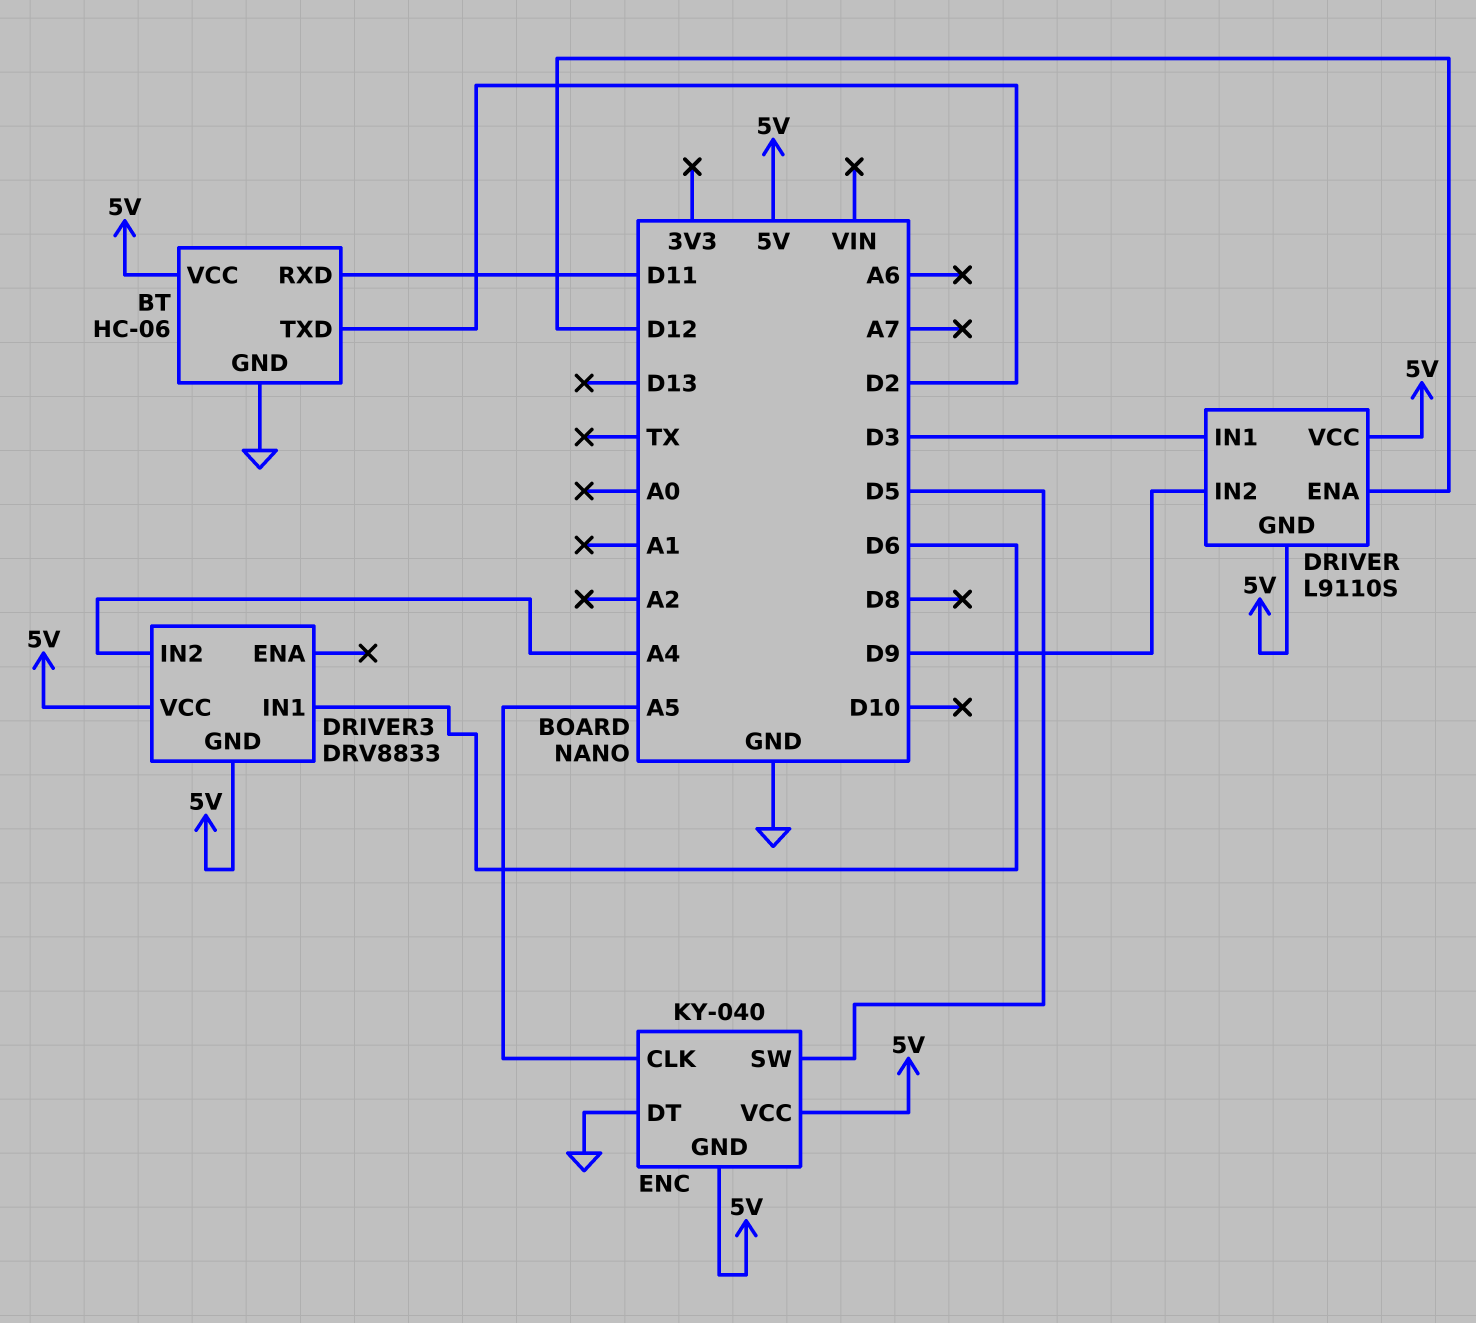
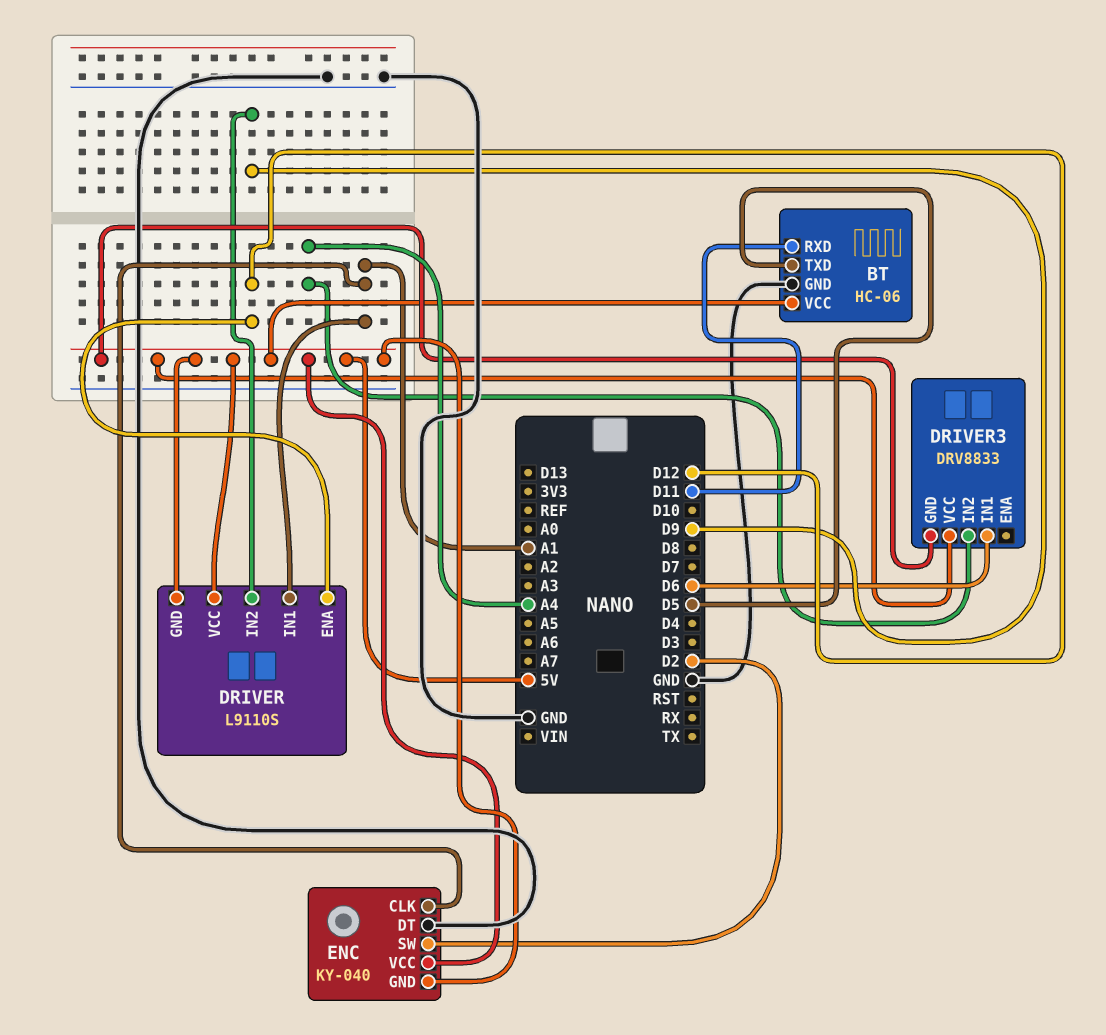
BT pin TXD: D2 -> D5
DRIVER pin IN1: D3 -> A1
ENC pin CLK: A5 -> A1
ENC pin SW: D5 -> D2

